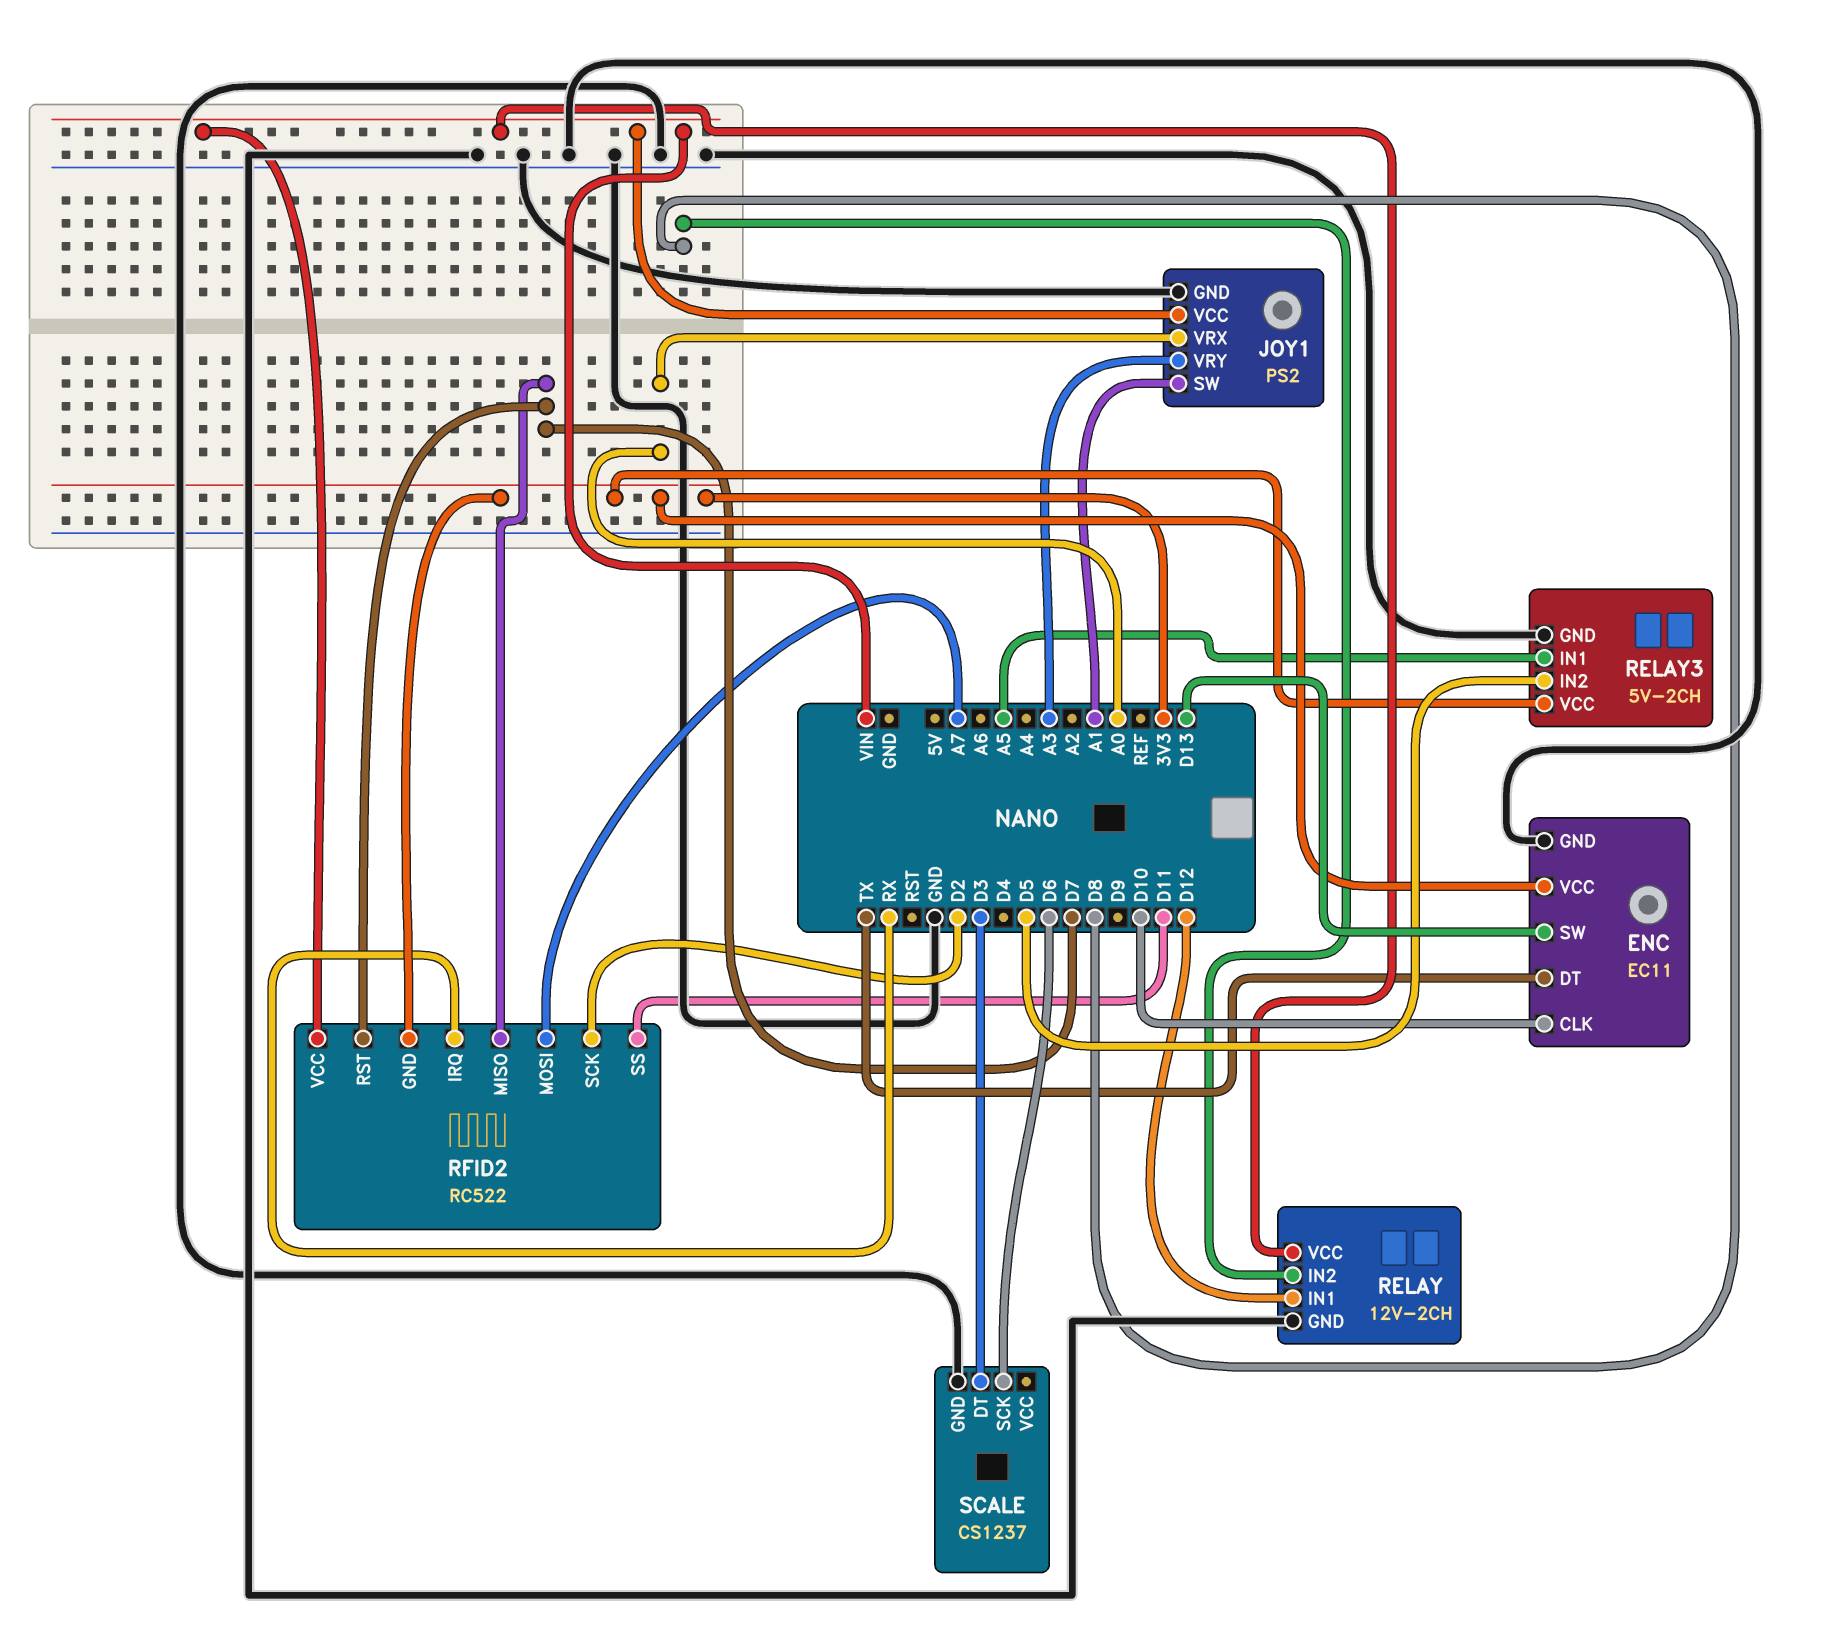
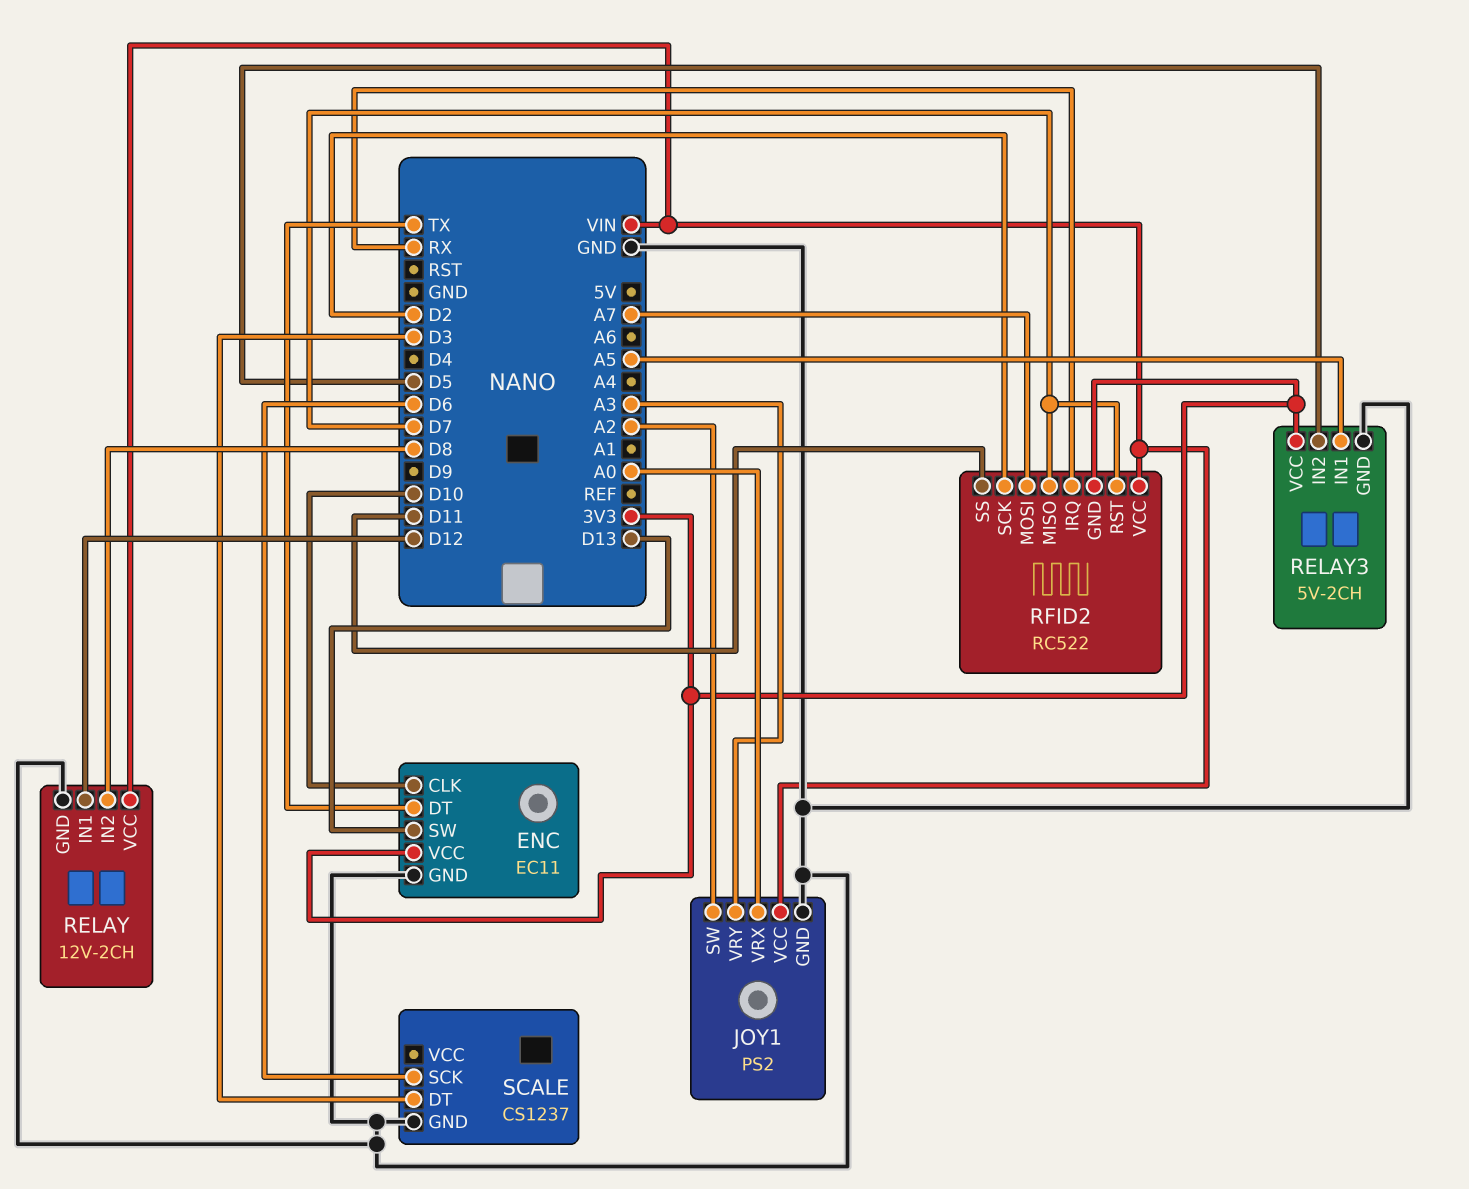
JOY1 pin SW: A1 -> A2

